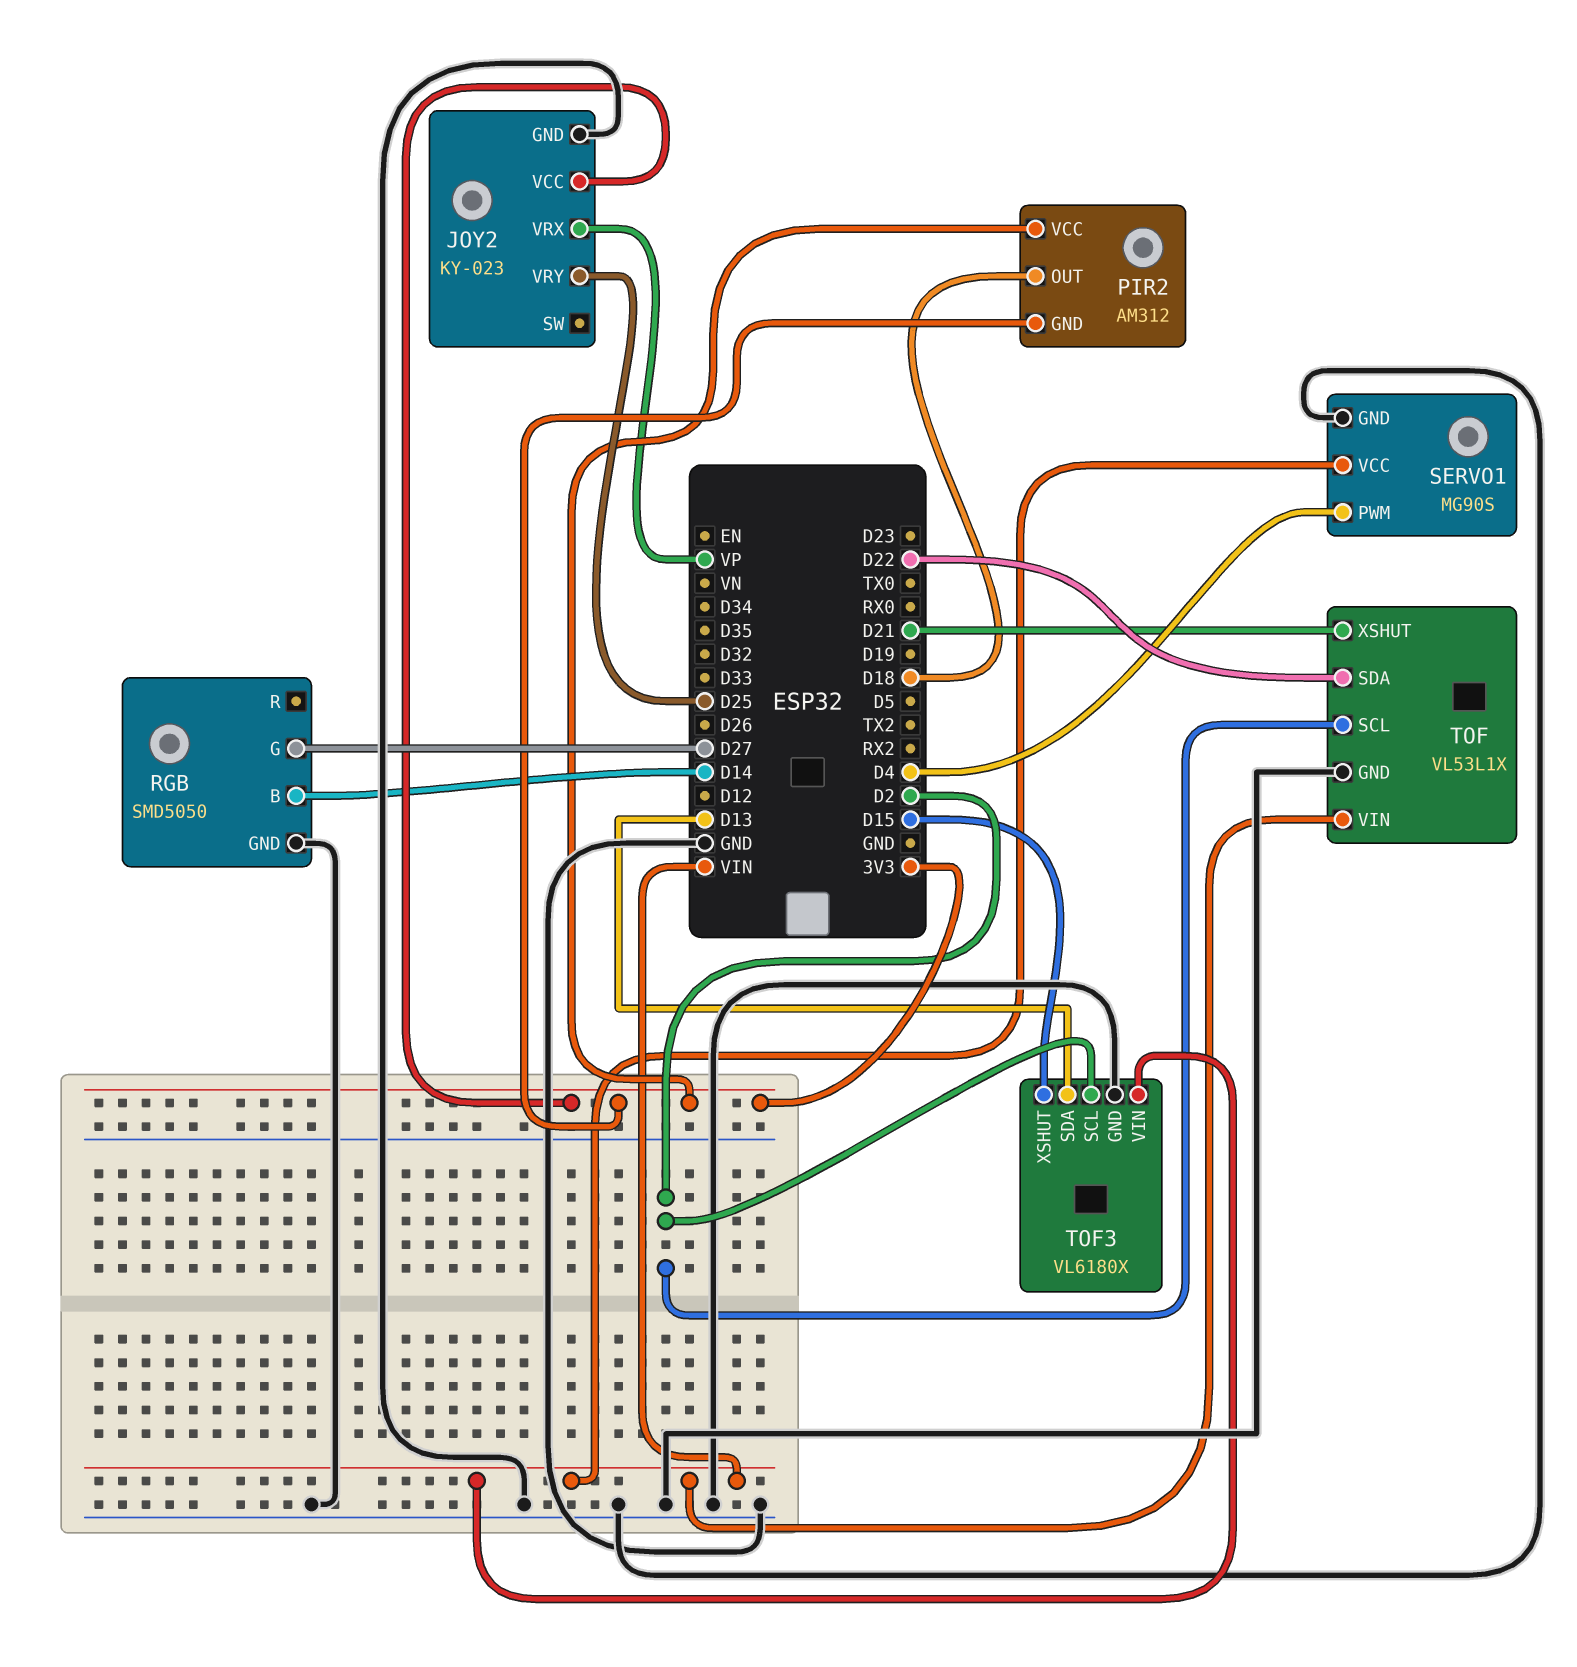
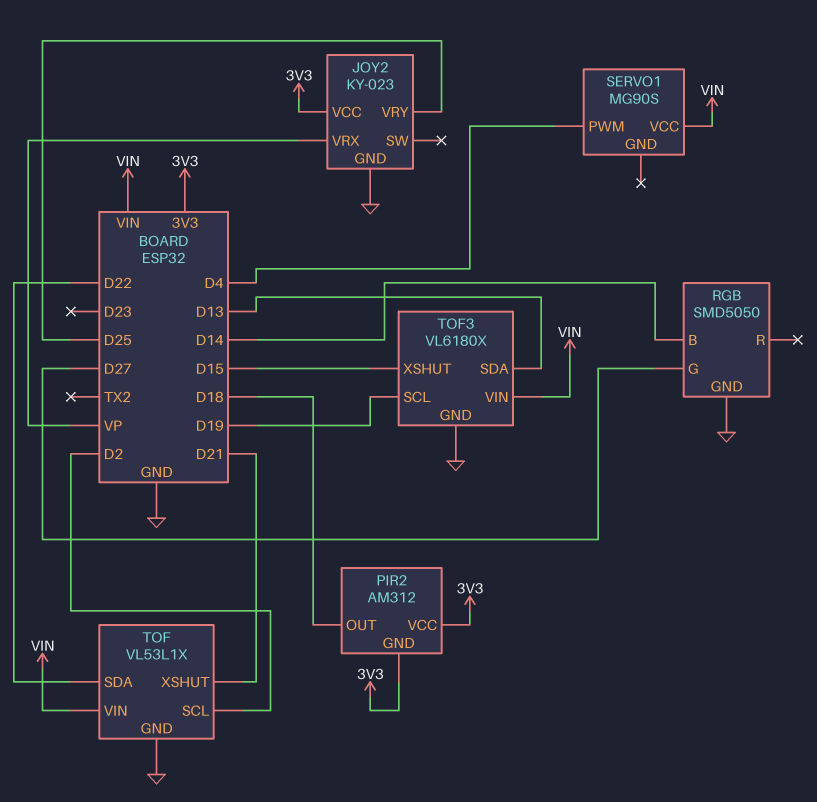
SERVO1 pin GND: GND -> none
TOF3 pin SCL: D2 -> D19

